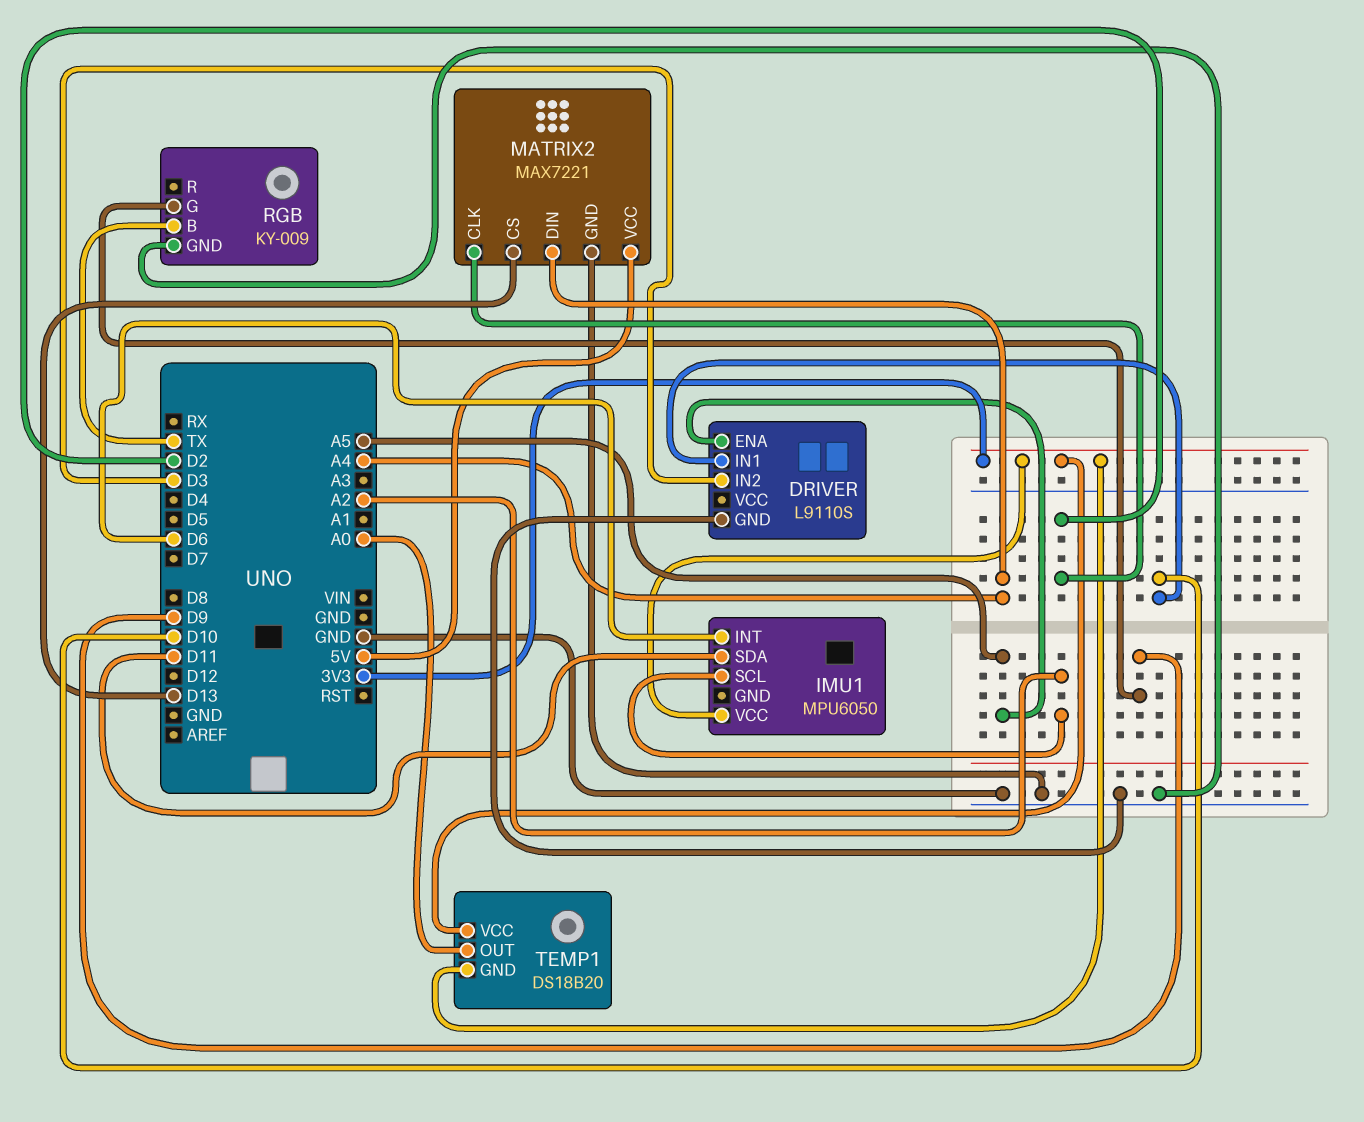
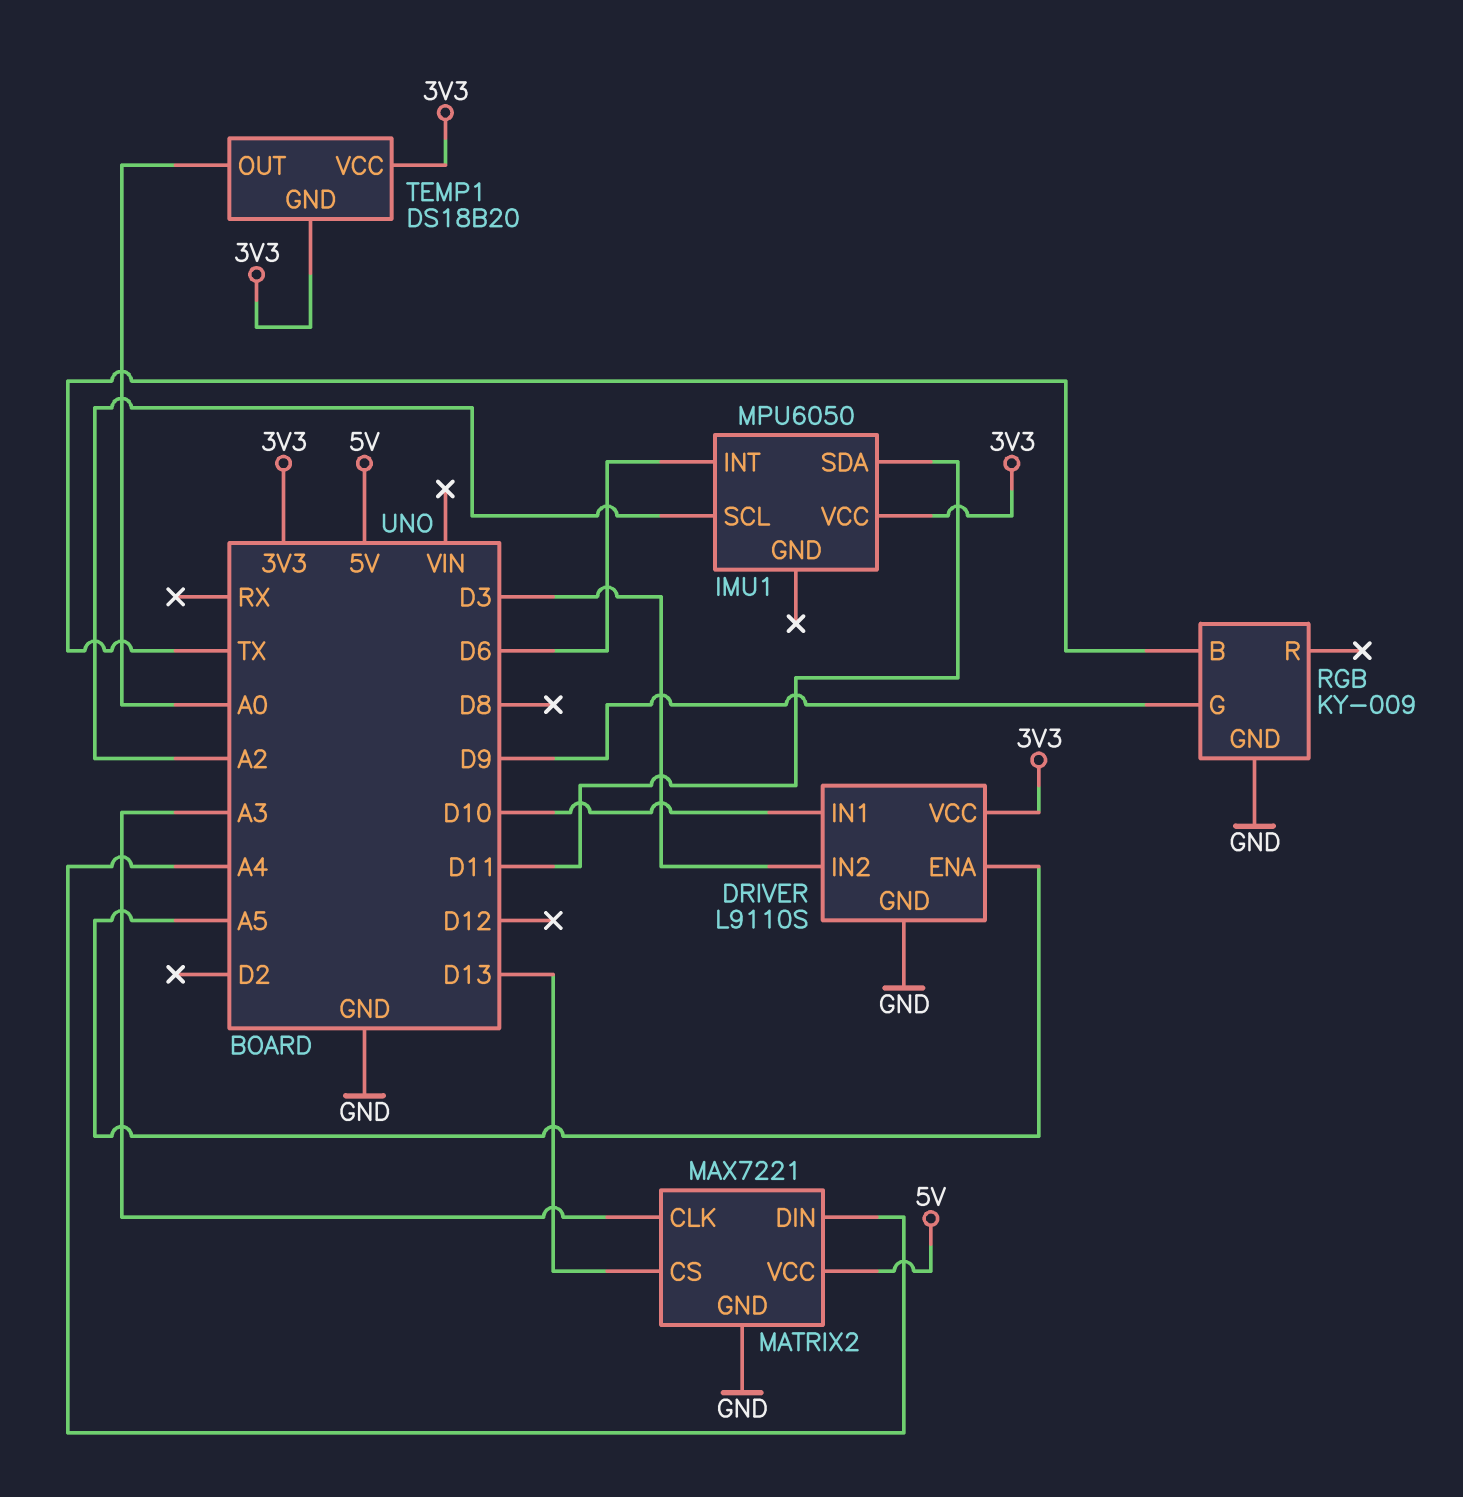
DRIVER pin VCC: none -> 3V3
MATRIX2 pin CLK: D2 -> A3

